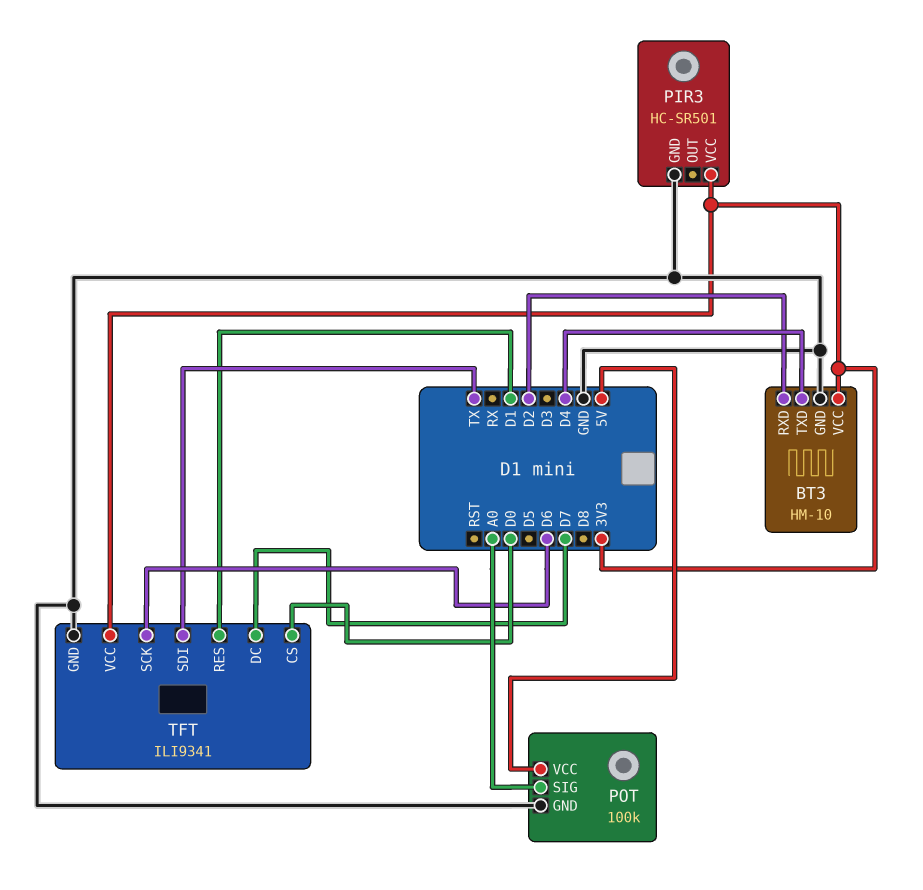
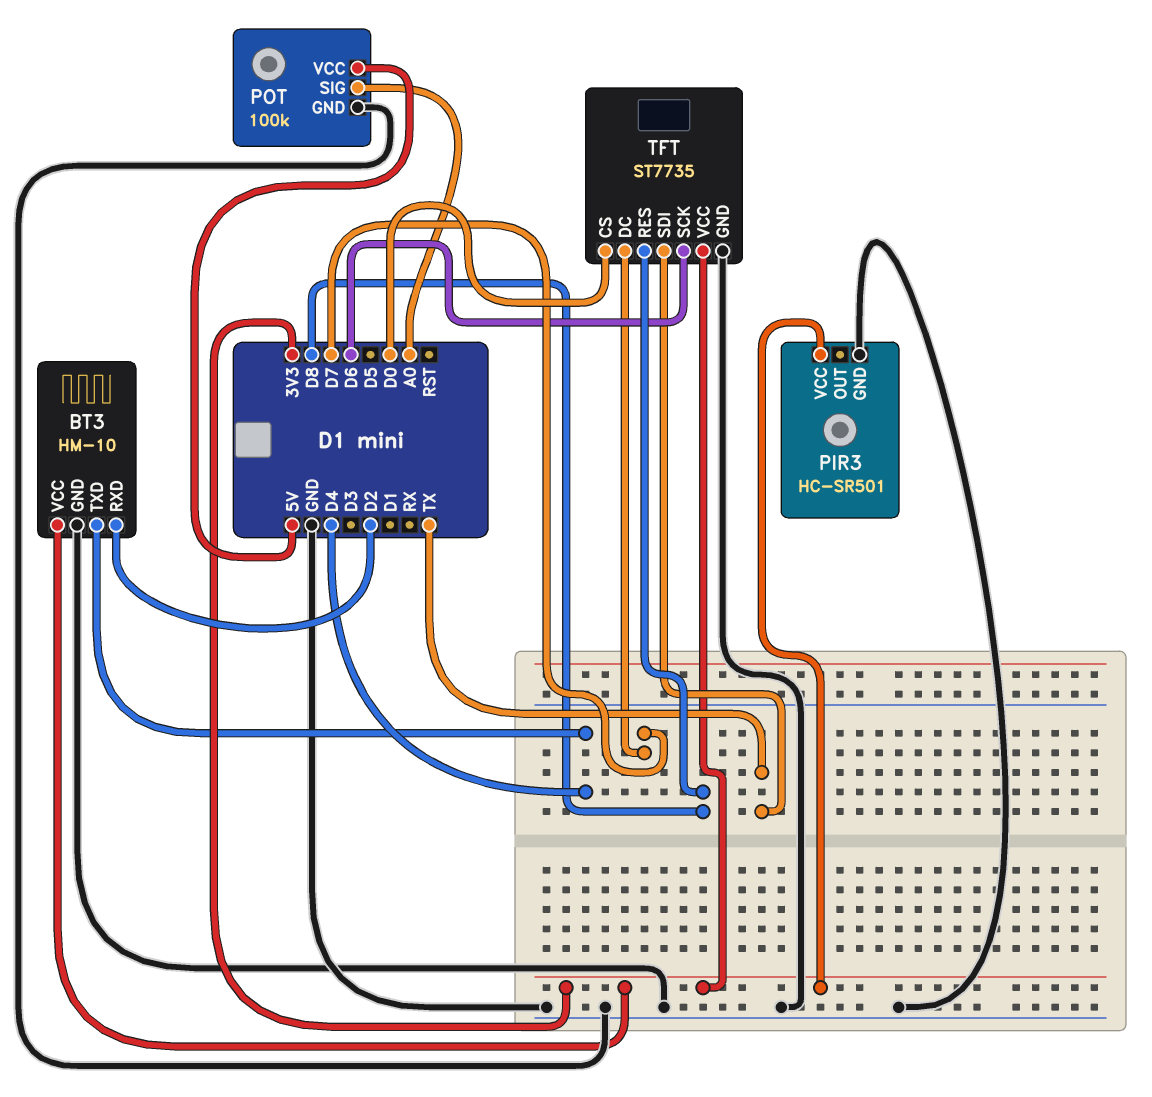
TFT: ILI9341 -> ST7735
TFT pin RES: D1 -> D8

